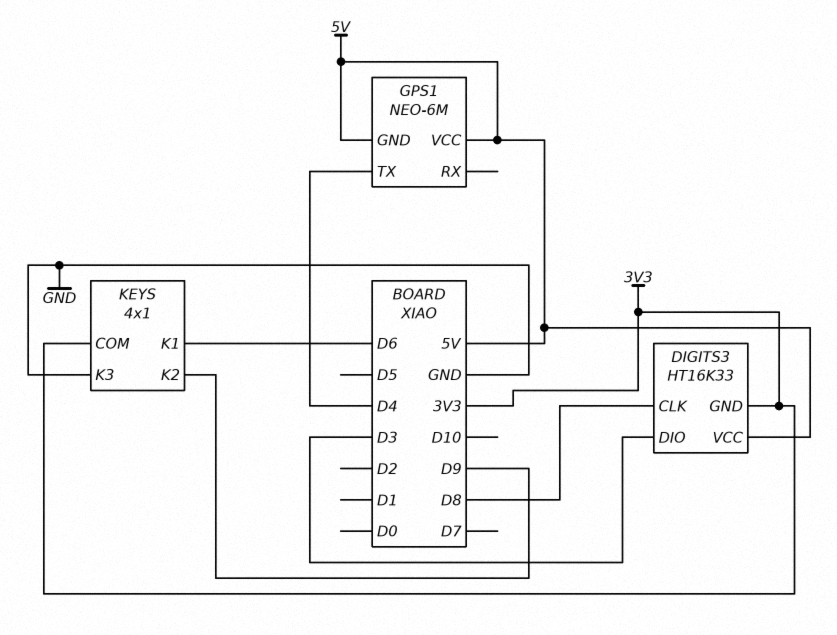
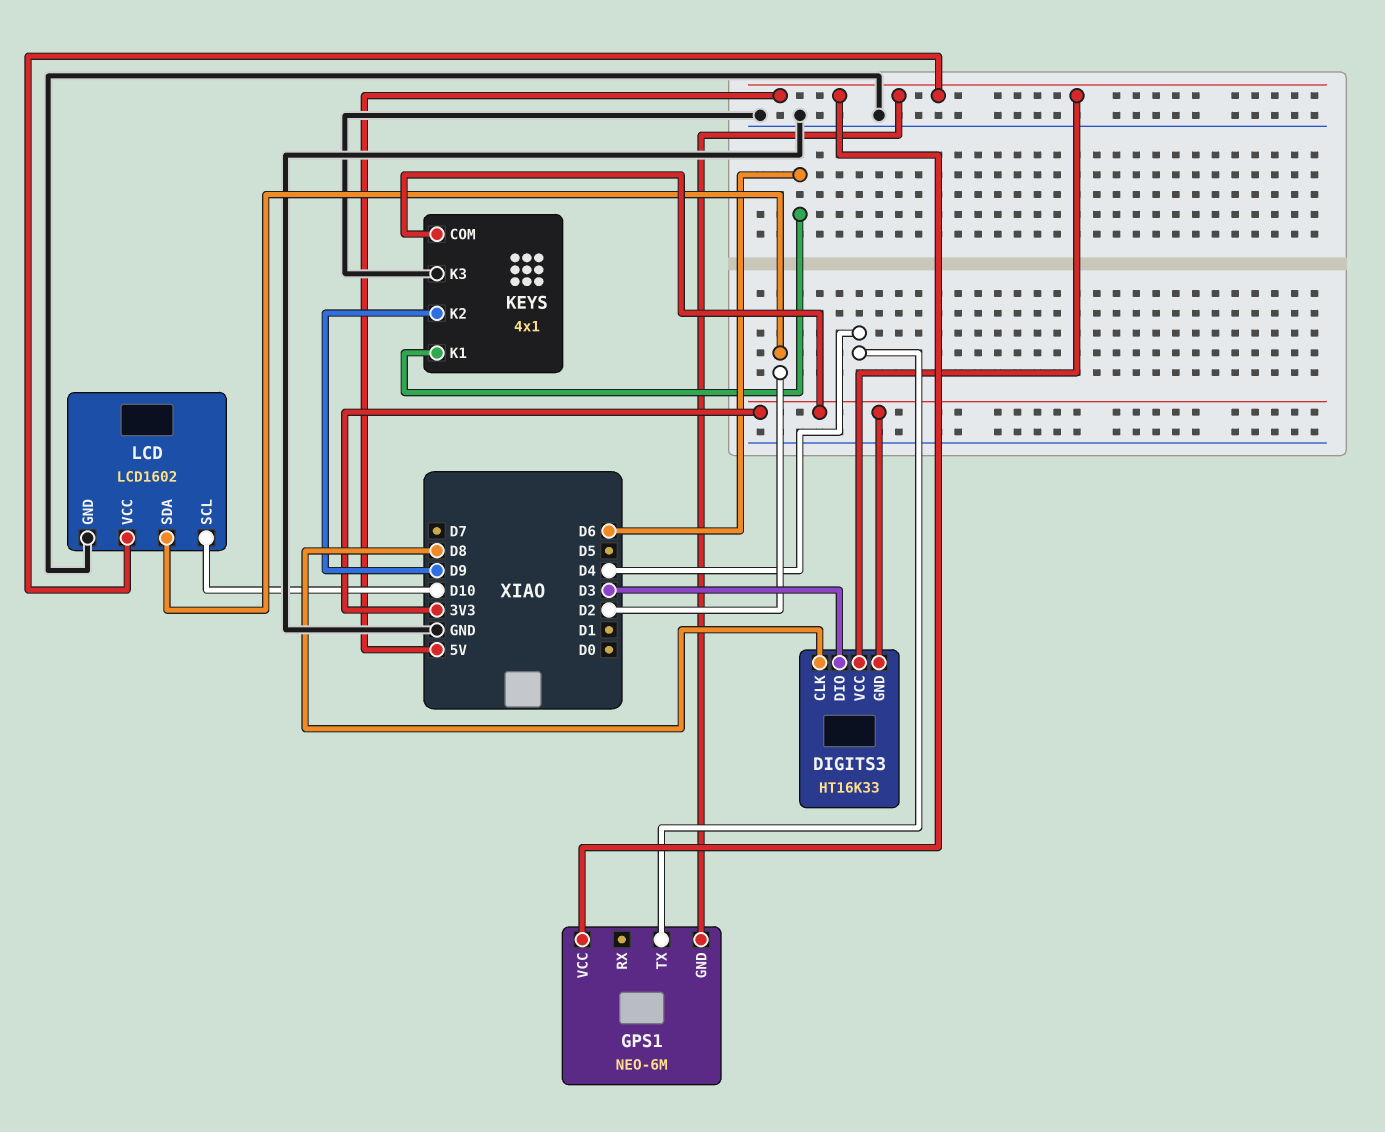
LCD: none -> LCD1602
LCD pin GND: none -> GND
LCD pin SCL: none -> D10
LCD pin SDA: none -> D2
LCD pin VCC: none -> 5V

